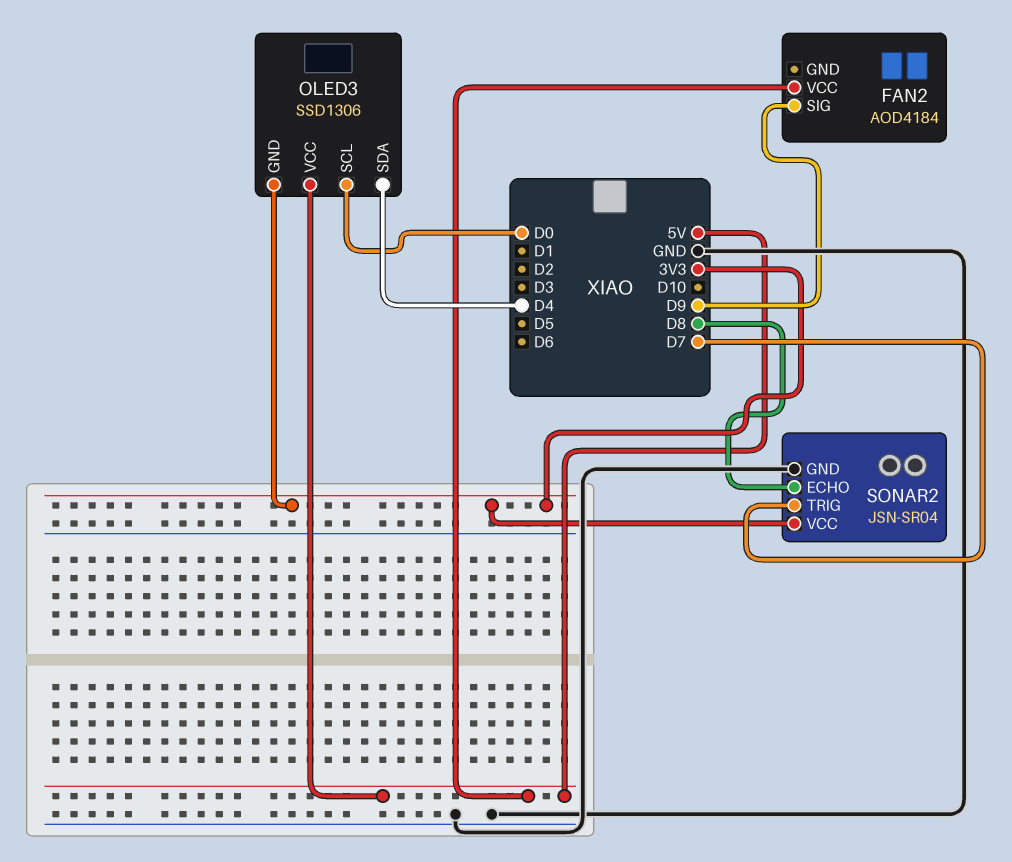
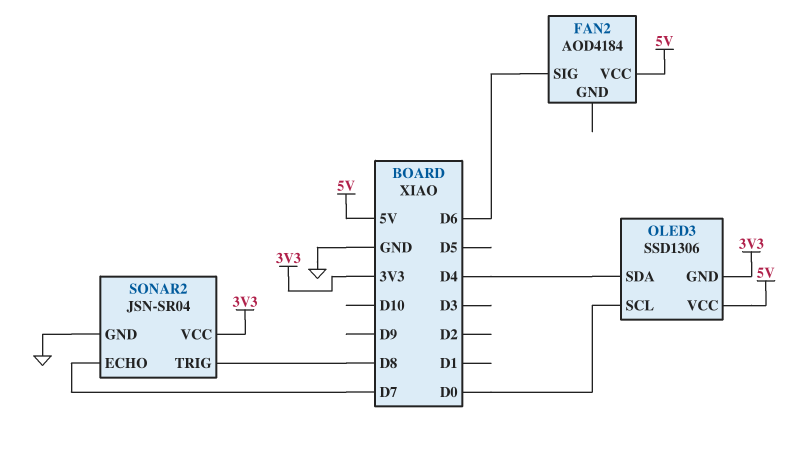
FAN2 pin SIG: D9 -> D6
SONAR2 pin ECHO: D8 -> D7
SONAR2 pin TRIG: D7 -> D8

